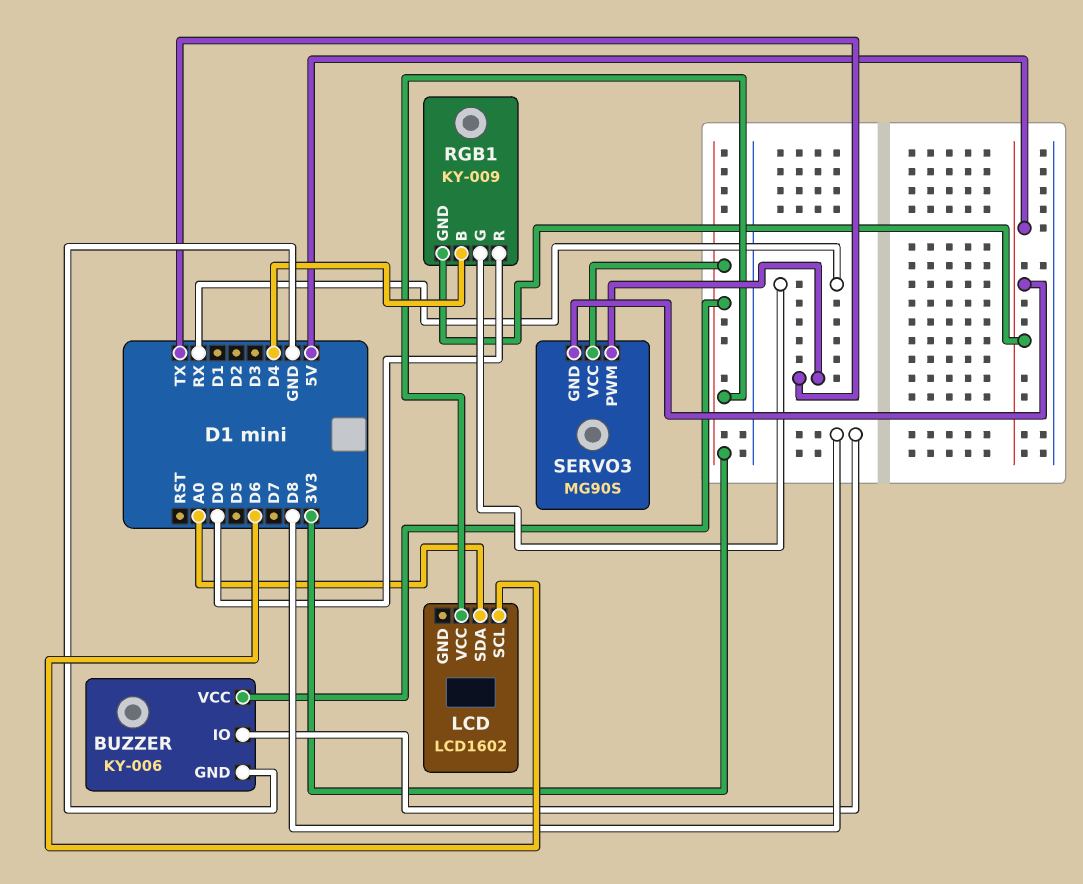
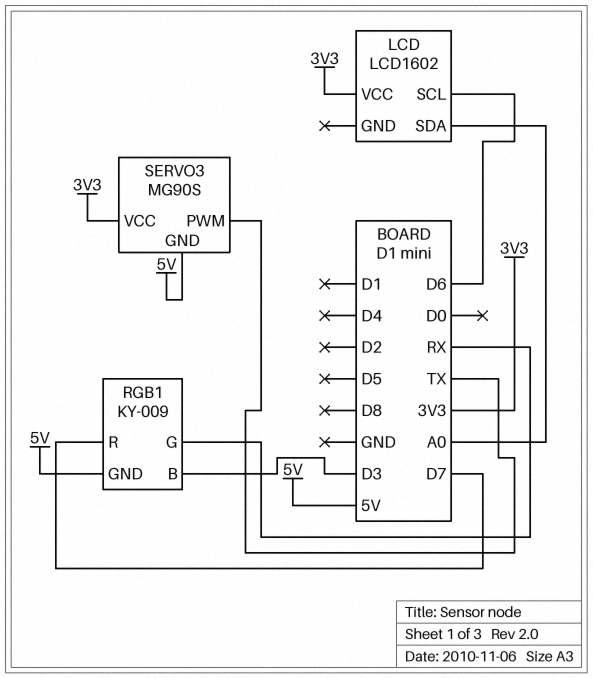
BUZZER: KY-006 -> none
BUZZER pin GND: GND -> none
BUZZER pin IO: D8 -> none
BUZZER pin VCC: 3V3 -> none
RGB1 pin B: D4 -> D3
RGB1 pin R: D0 -> D7

